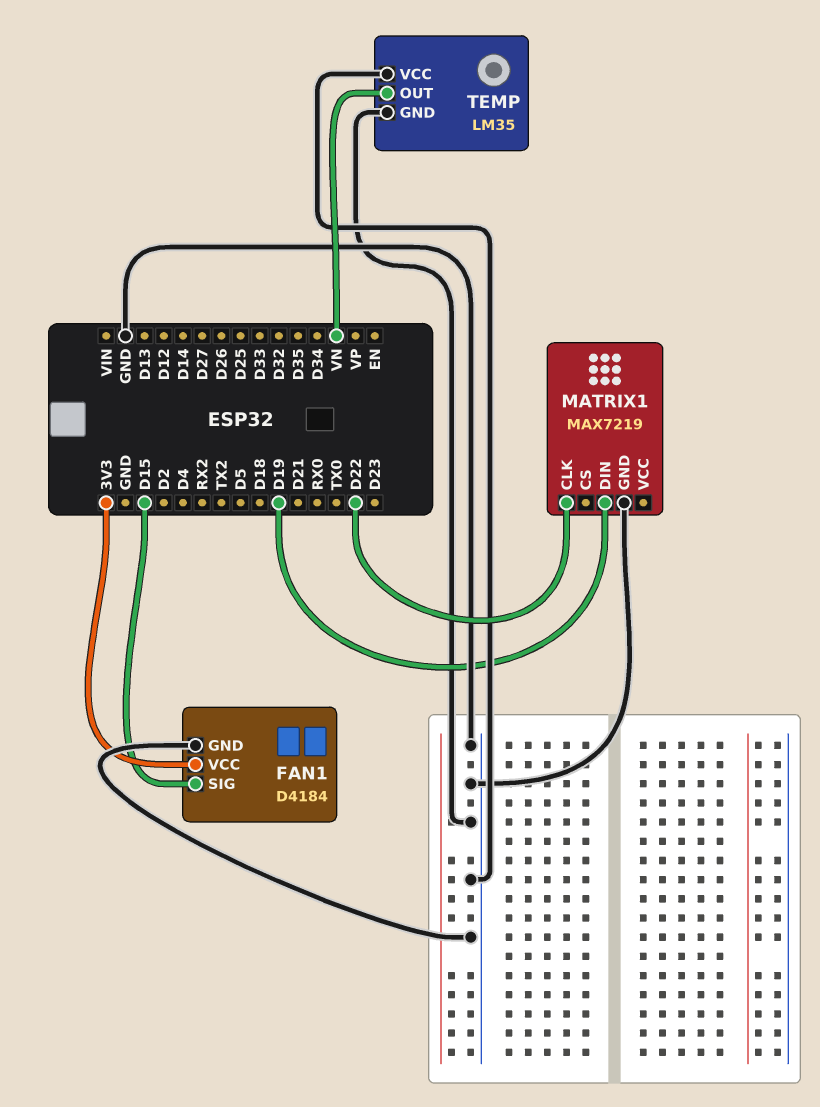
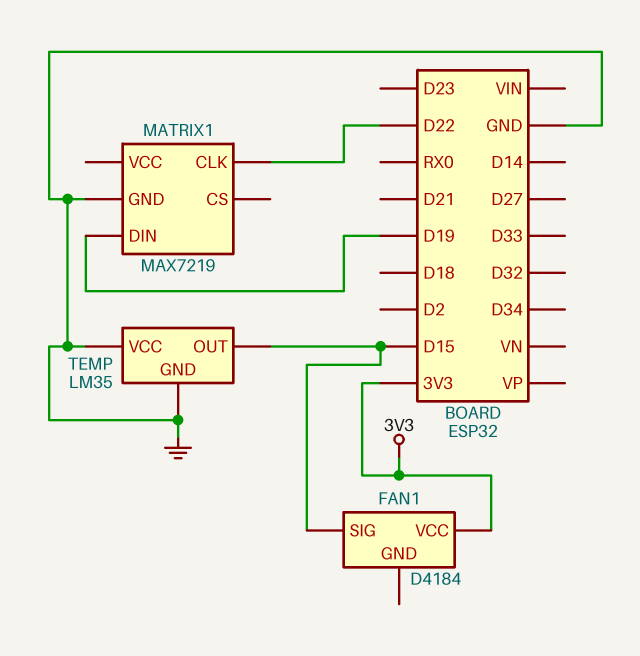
FAN1 pin GND: GND -> none
TEMP pin OUT: VN -> D15

